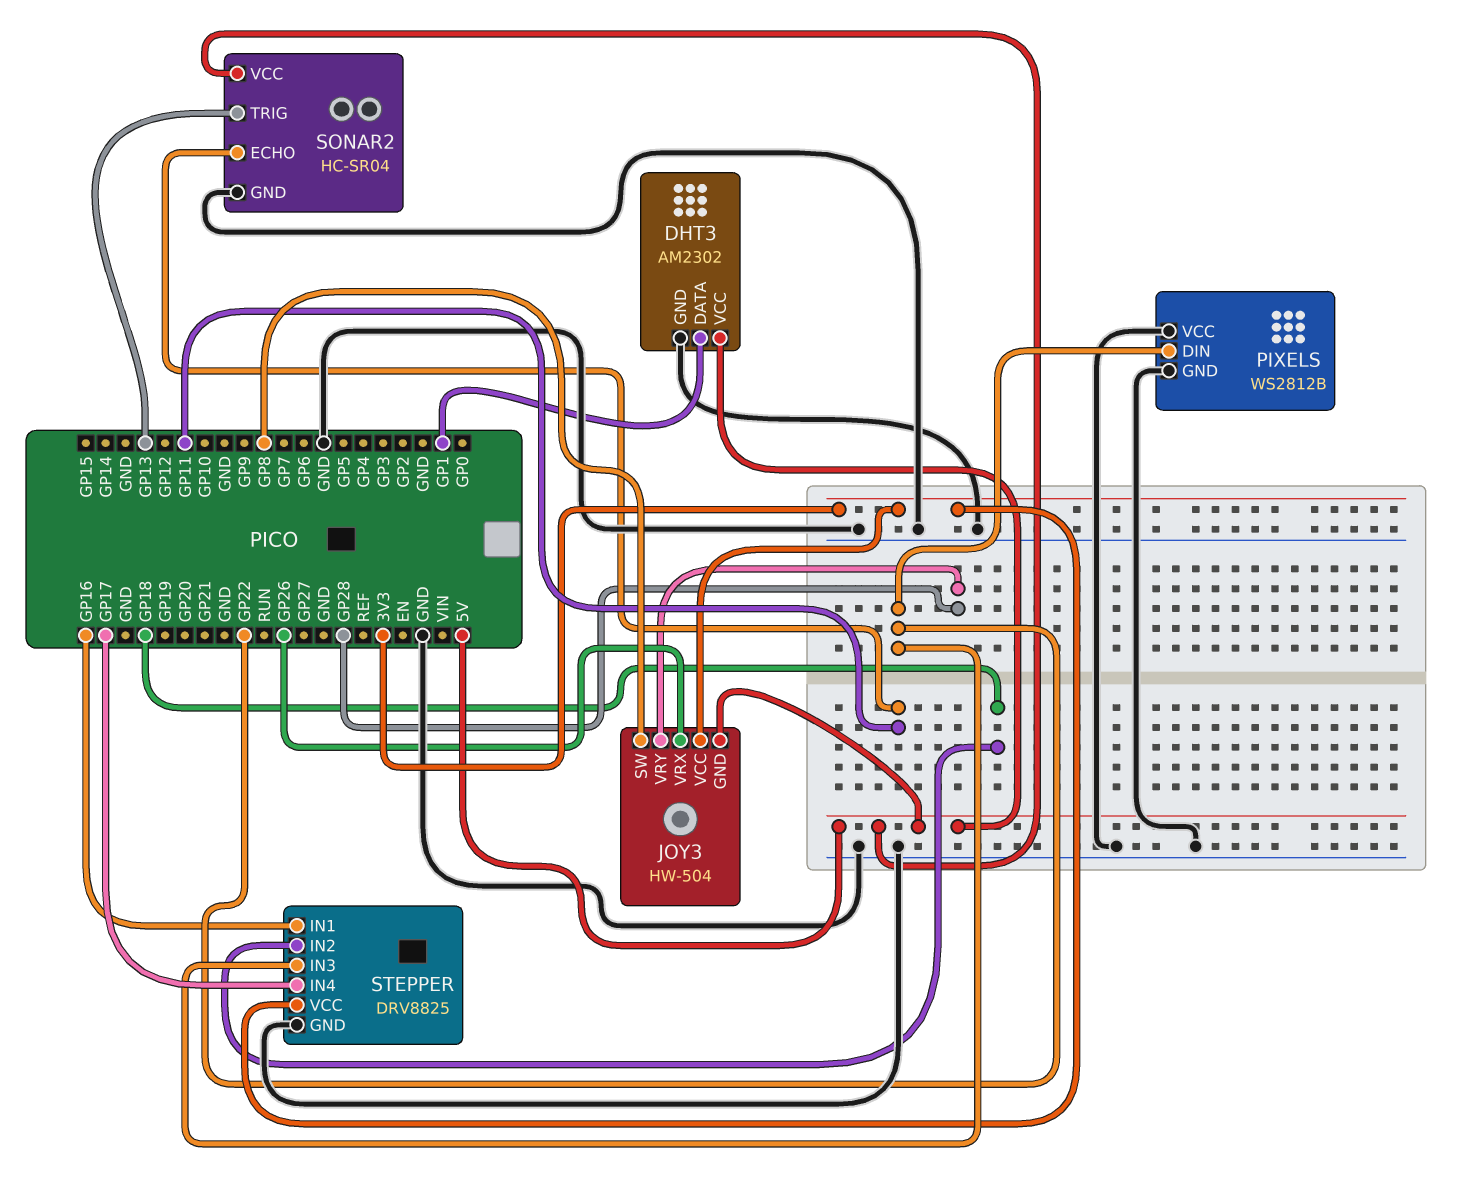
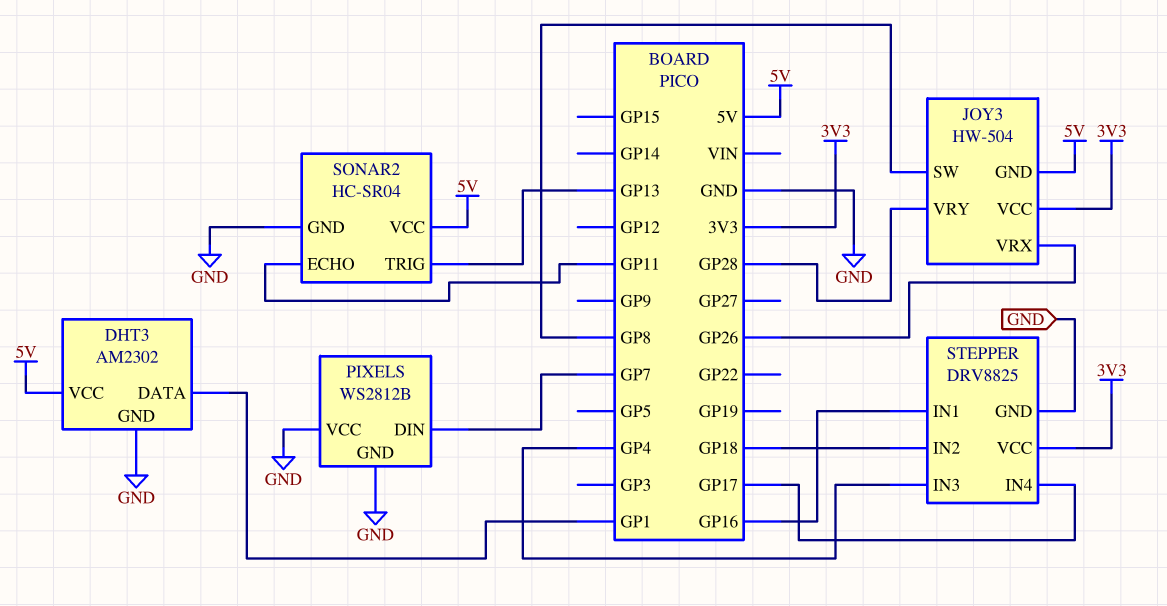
PIXELS pin DIN: GP22 -> GP7
STEPPER pin IN3: GP22 -> GP4

